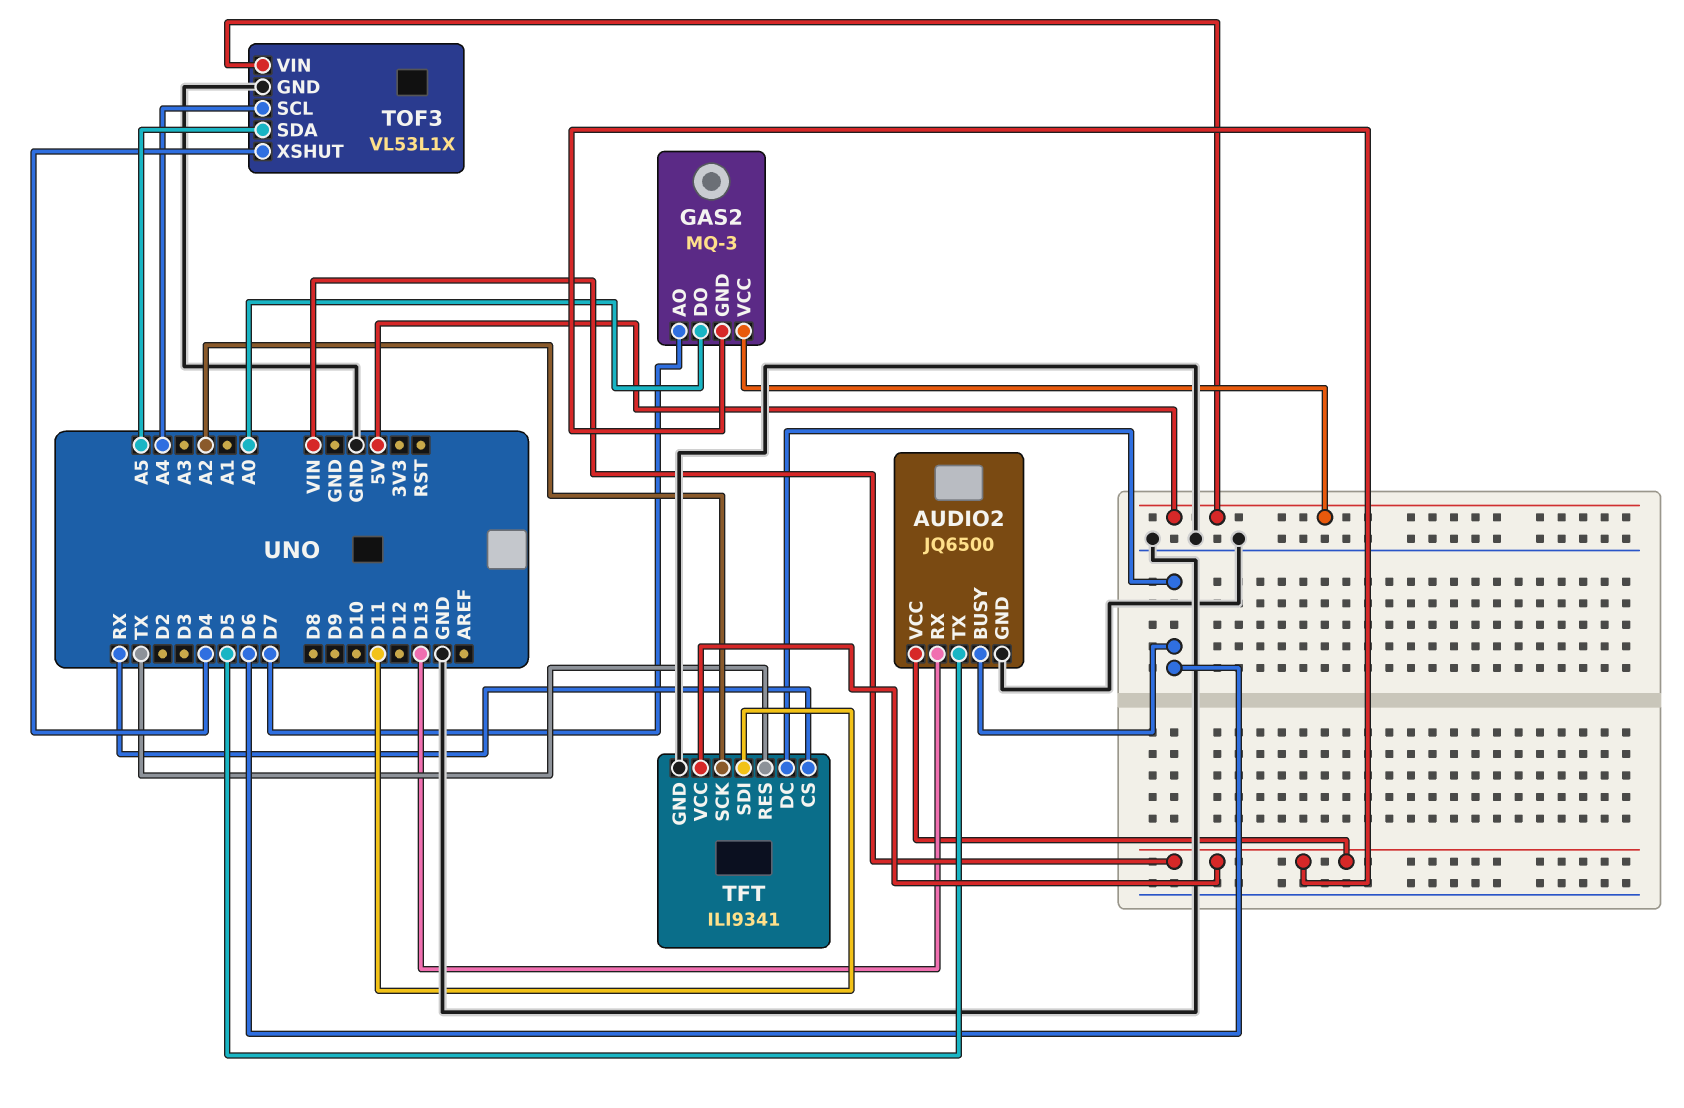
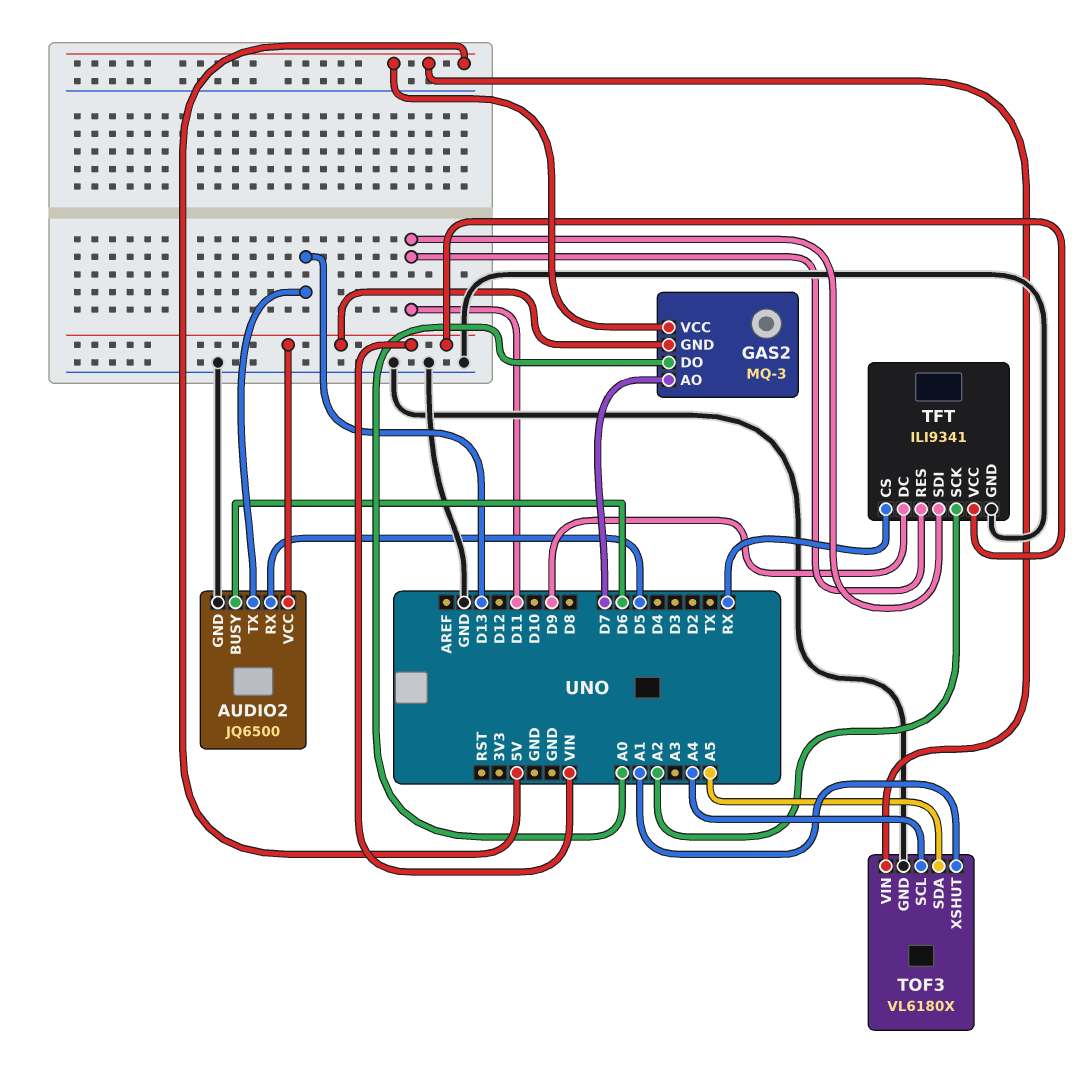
AUDIO2 pin RX: D13 -> D5
AUDIO2 pin TX: D5 -> D13
TFT pin DC: D6 -> D9
TFT pin RES: TX -> D11
TOF3: VL53L1X -> VL6180X
TOF3 pin XSHUT: D4 -> A1

